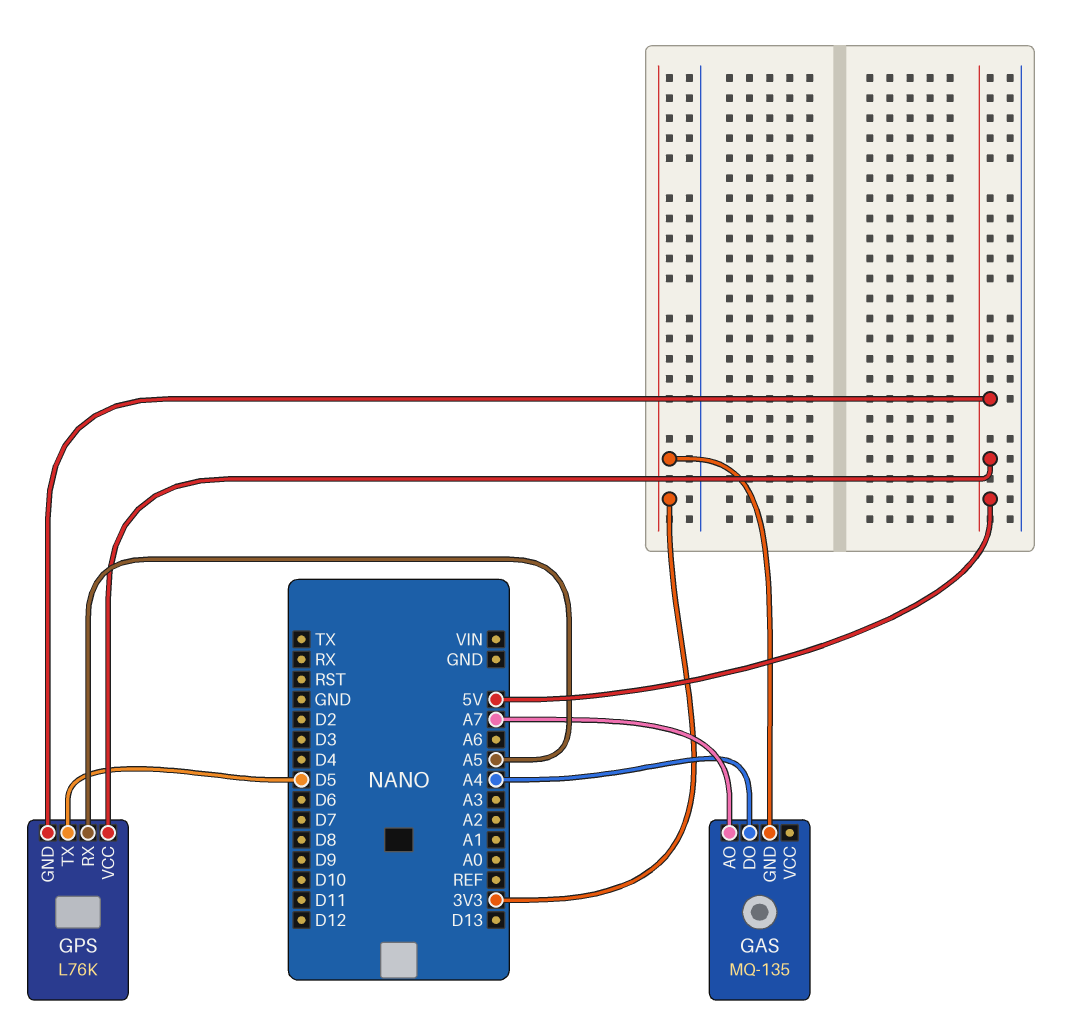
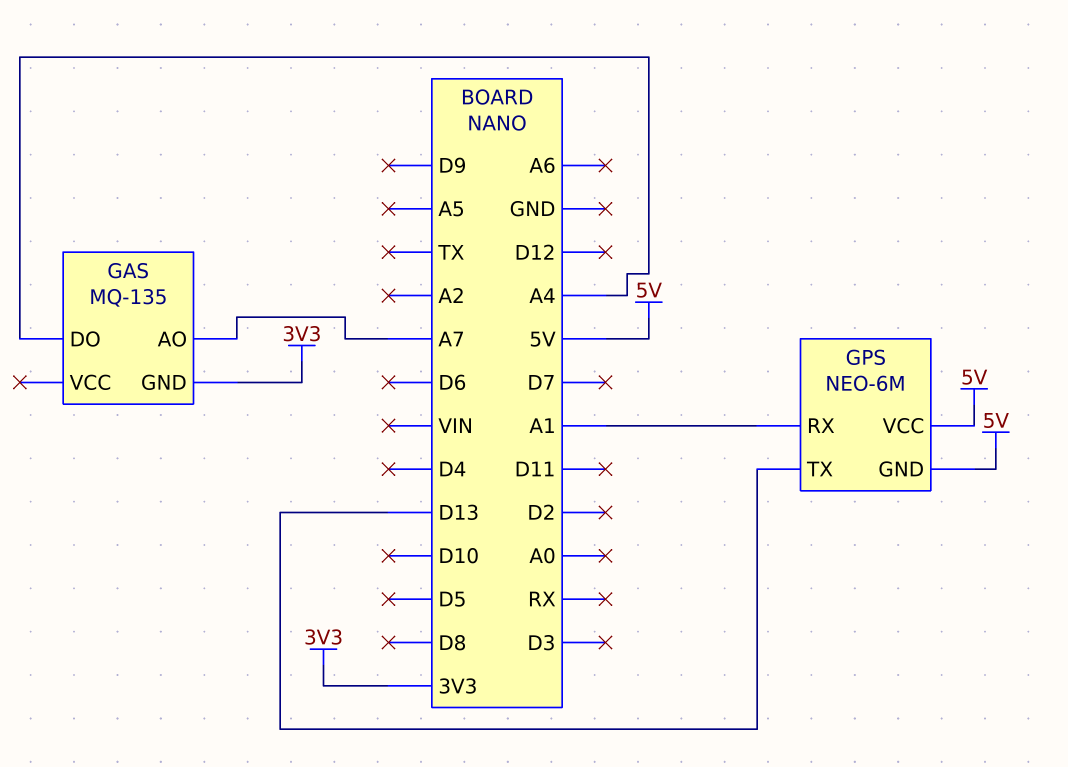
GPS: L76K -> NEO-6M
GPS pin RX: A5 -> A1
GPS pin TX: D5 -> D13

